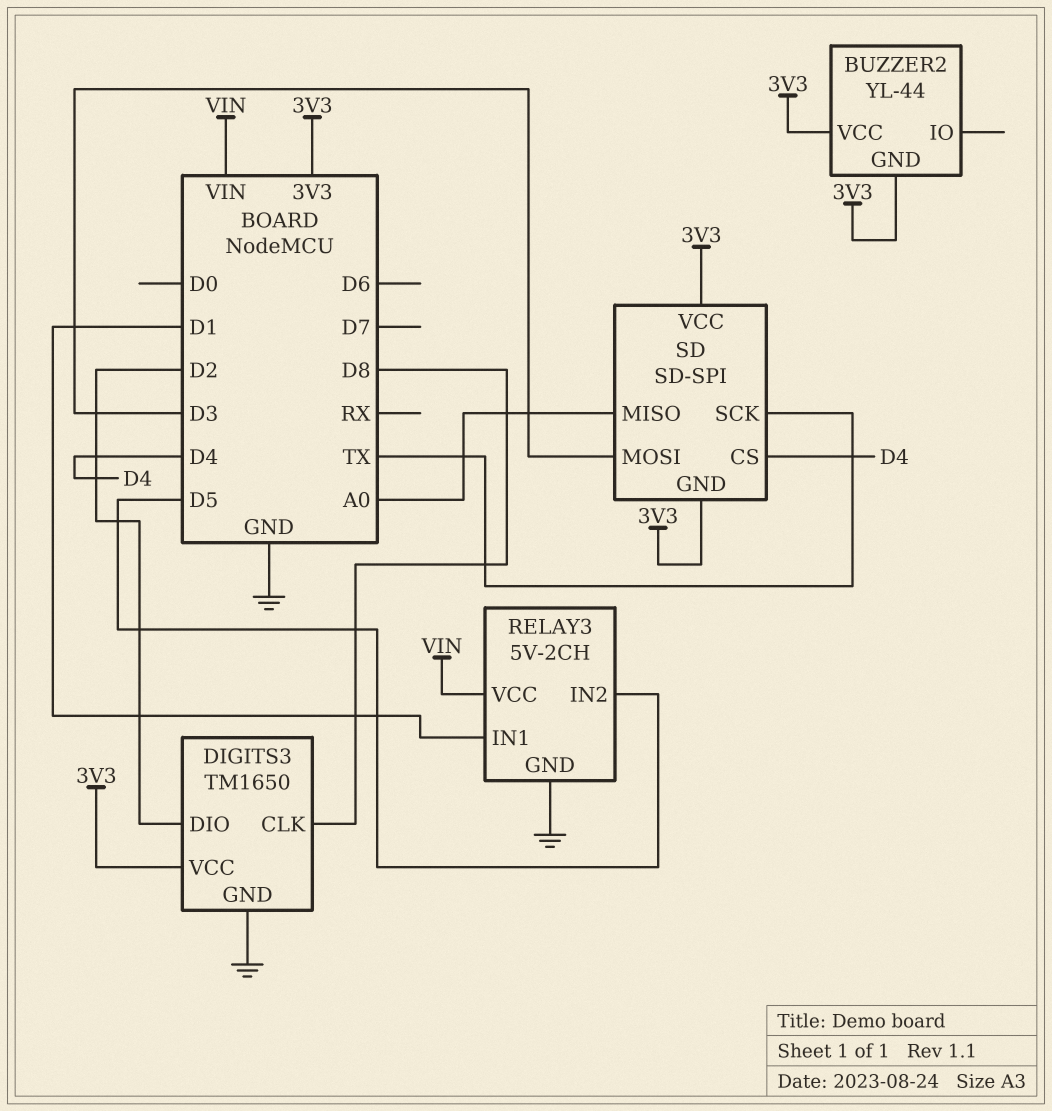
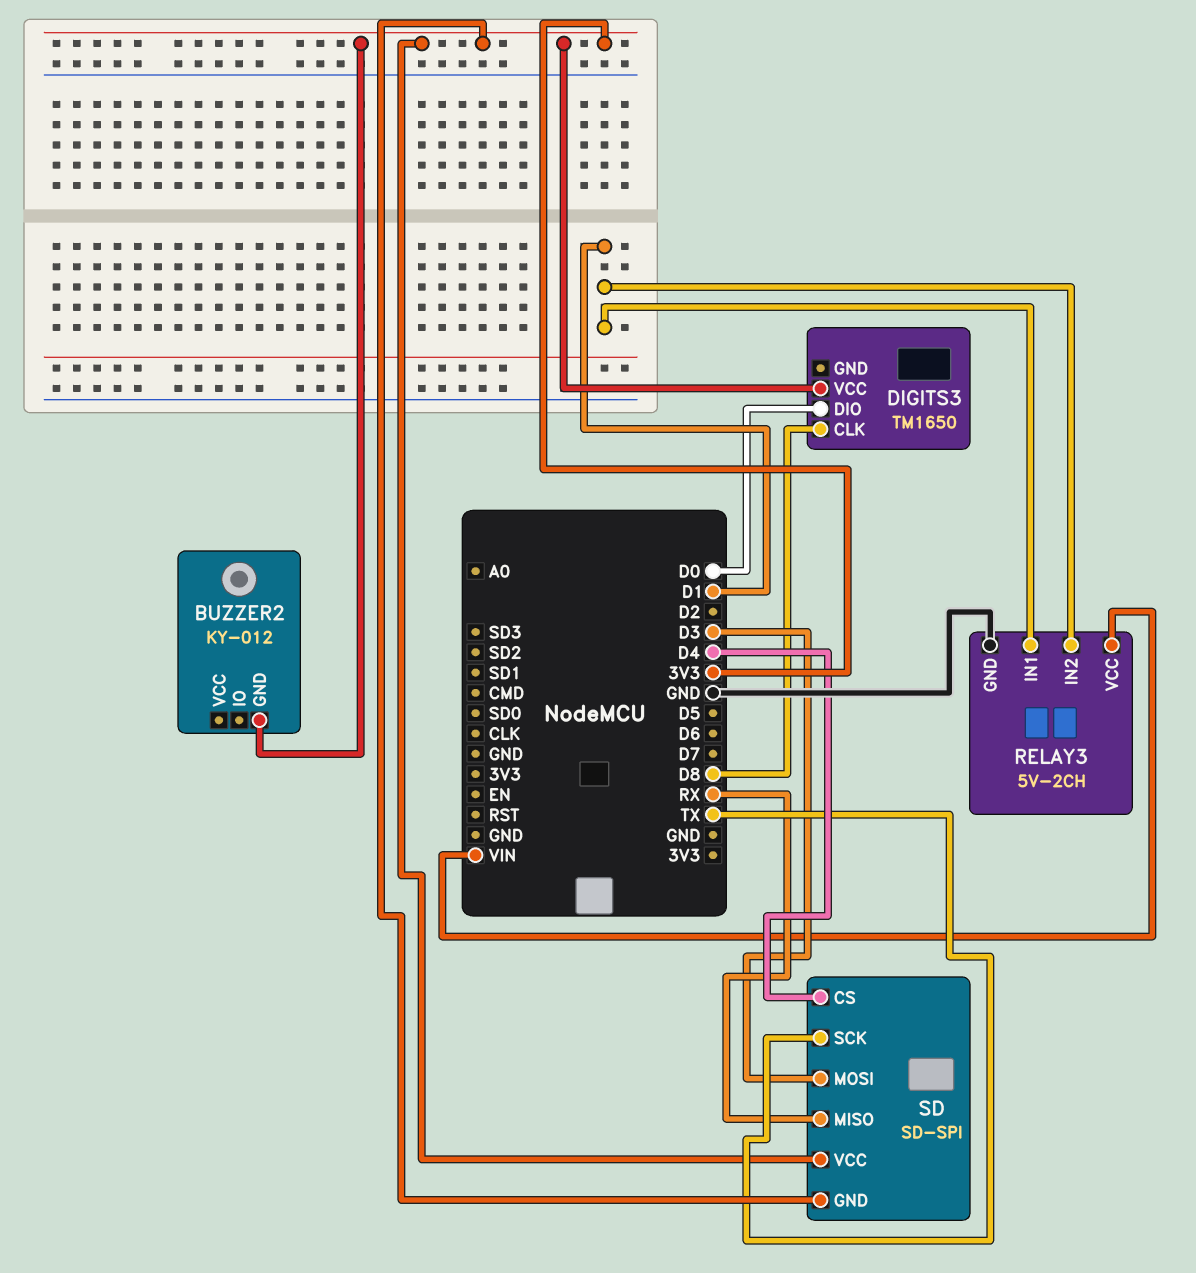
BUZZER2: YL-44 -> KY-012
BUZZER2 pin VCC: 3V3 -> none
DIGITS3 pin DIO: D2 -> D0
DIGITS3 pin GND: GND -> none
RELAY3 pin IN2: D5 -> D1
SD pin MISO: A0 -> RX

